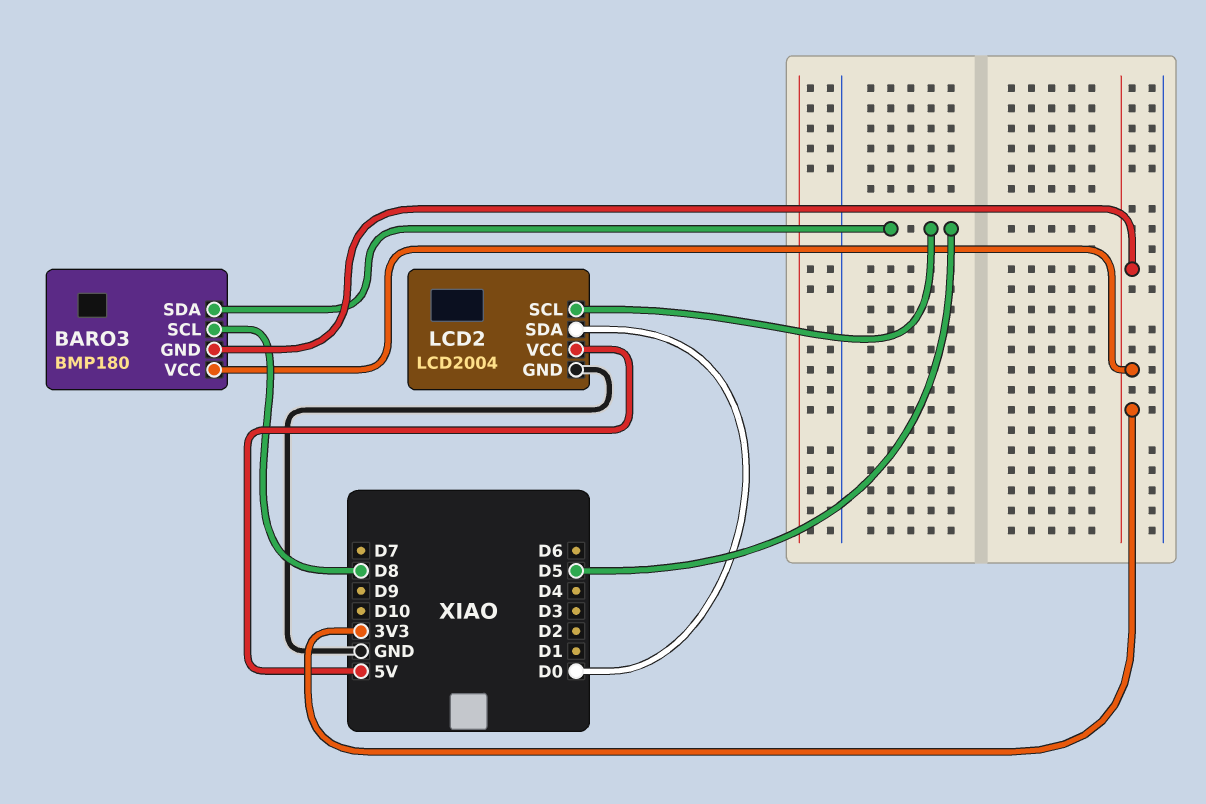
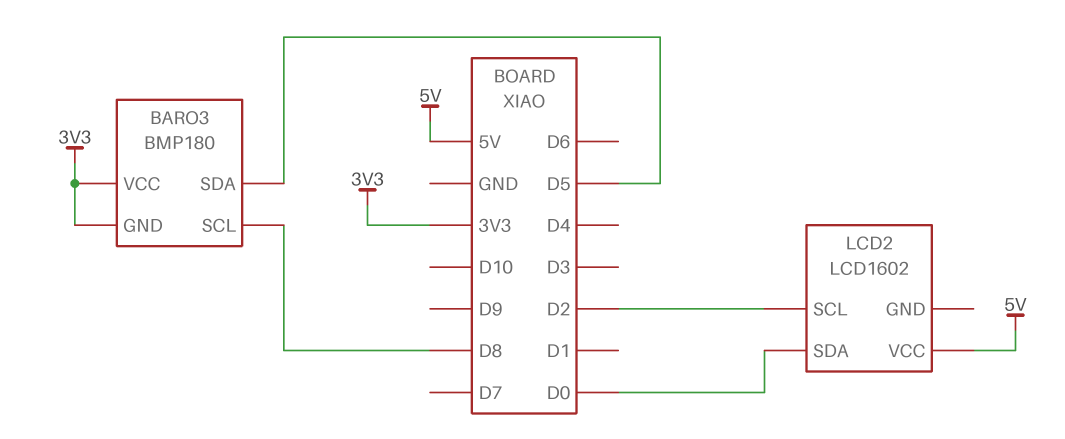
LCD2: LCD2004 -> LCD1602
LCD2 pin GND: GND -> none
LCD2 pin SCL: D5 -> D2

